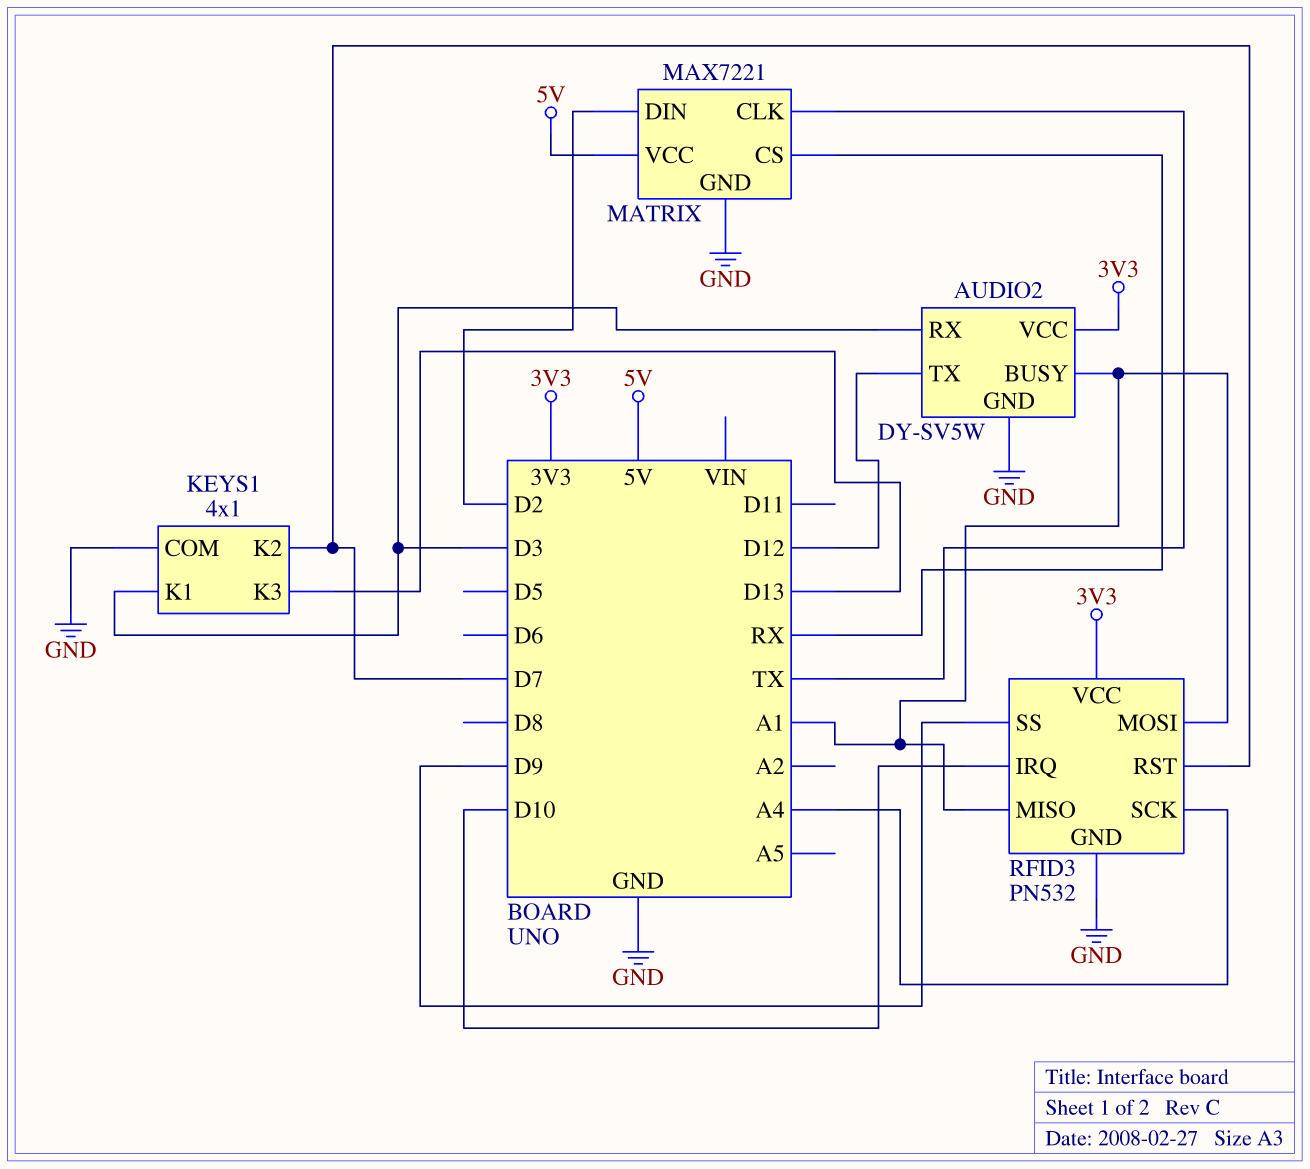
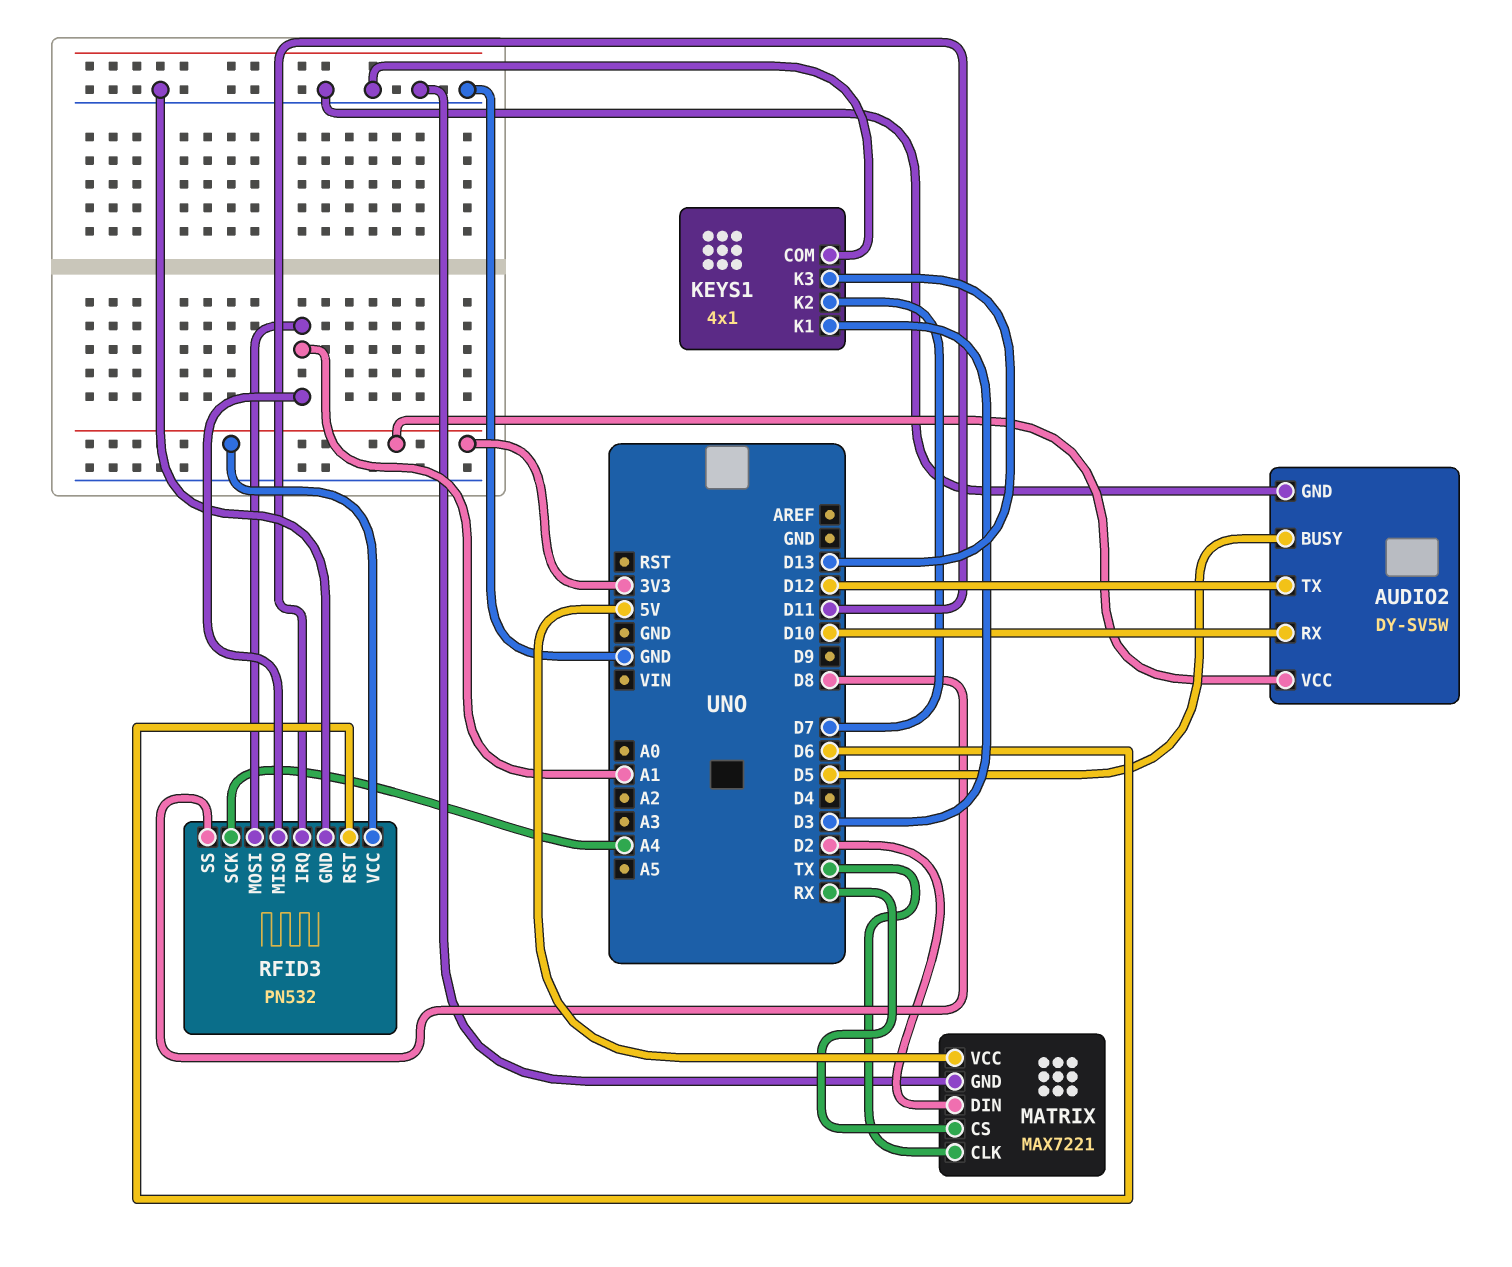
AUDIO2 pin BUSY: A1 -> D5
AUDIO2 pin RX: D3 -> D10
RFID3 pin IRQ: D10 -> D11
RFID3 pin RST: D7 -> D6
RFID3 pin SS: D9 -> D8

